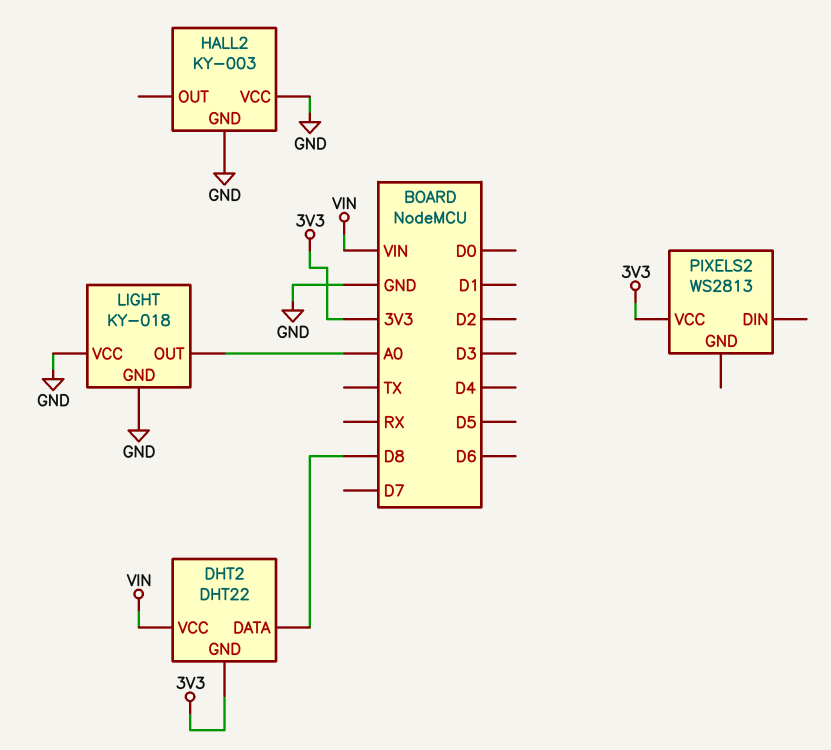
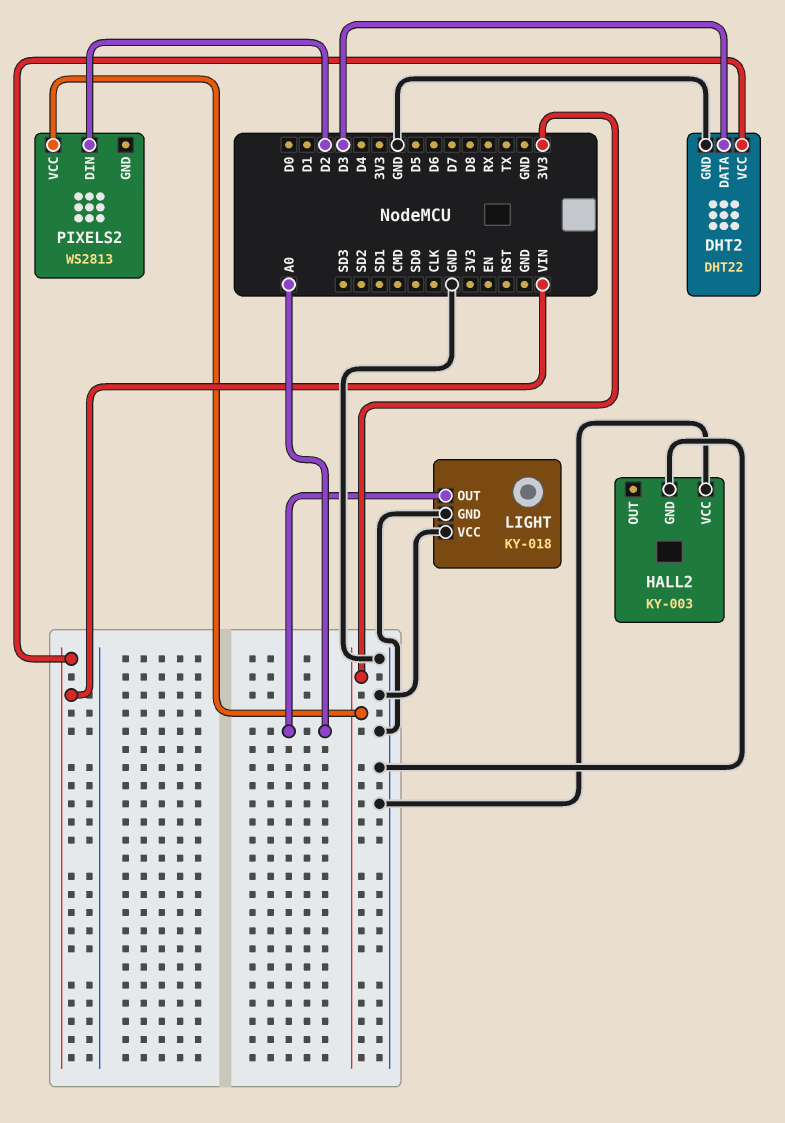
DHT2 pin DATA: D8 -> D3
DHT2 pin GND: 3V3 -> GND
PIXELS2 pin DIN: none -> D2

